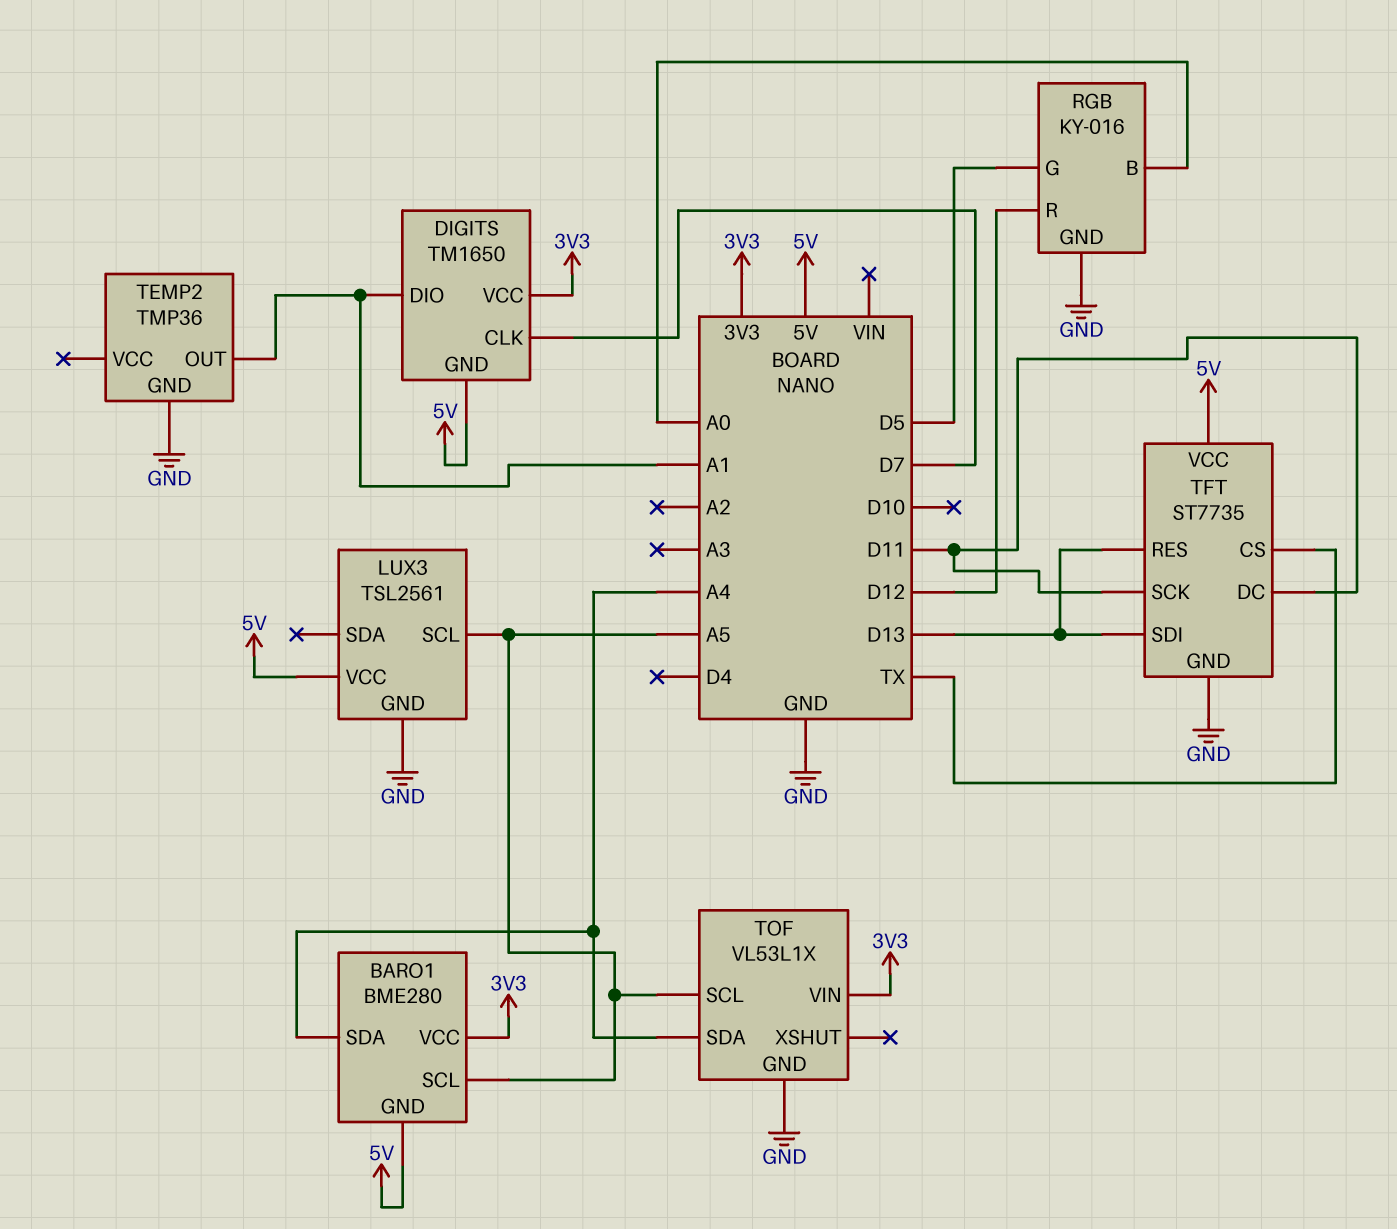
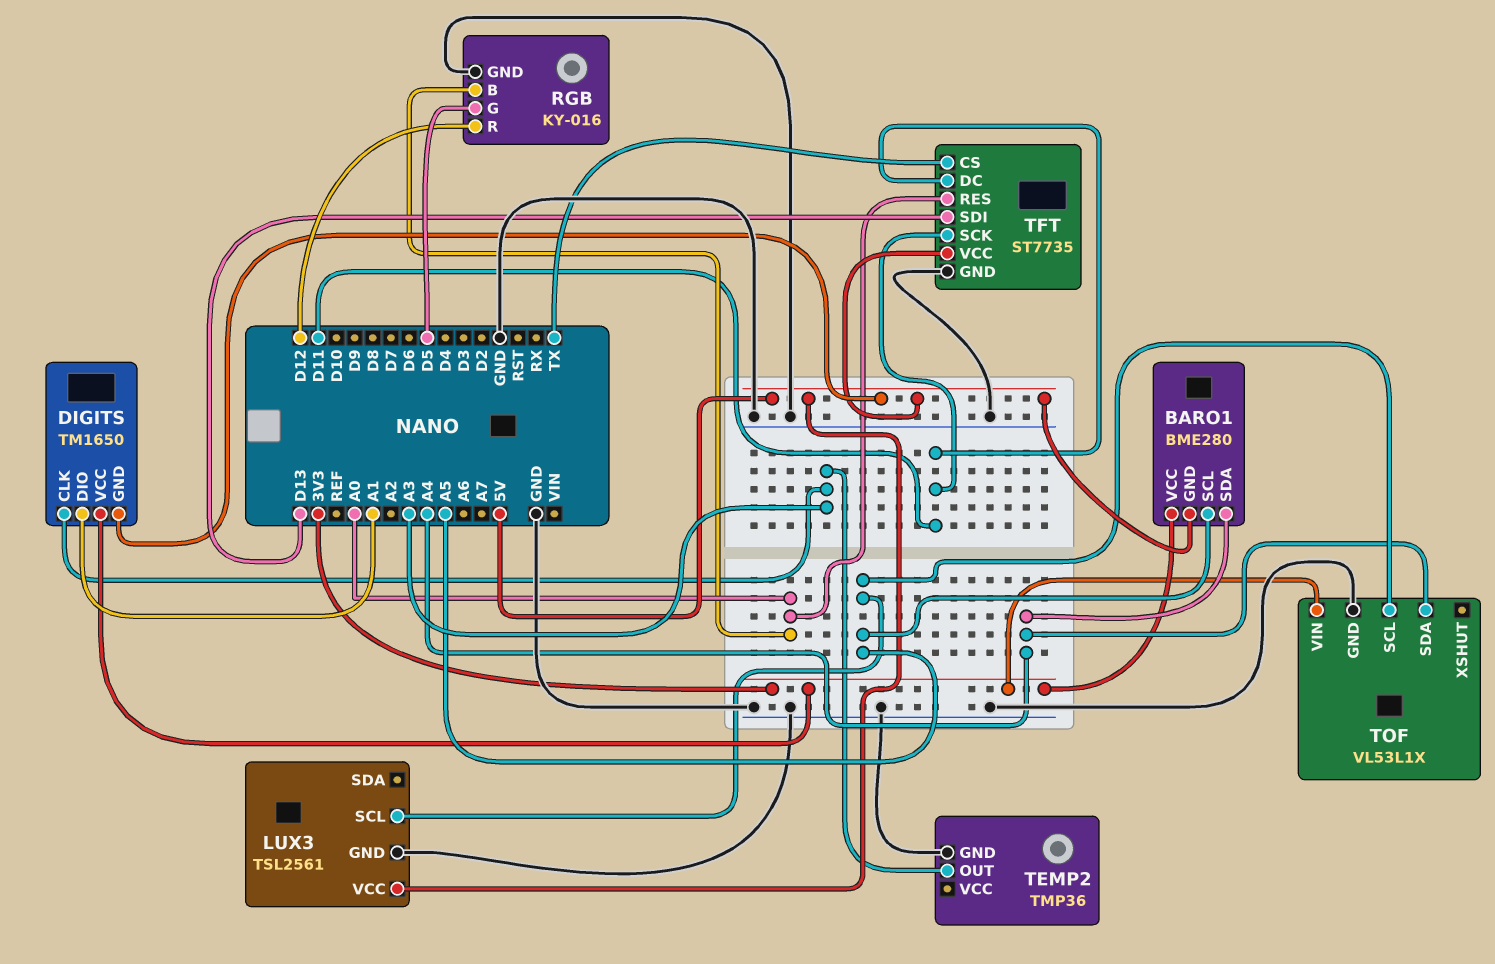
DIGITS pin CLK: D7 -> A3
TEMP2 pin OUT: A1 -> A3
TFT pin RES: D13 -> A0

